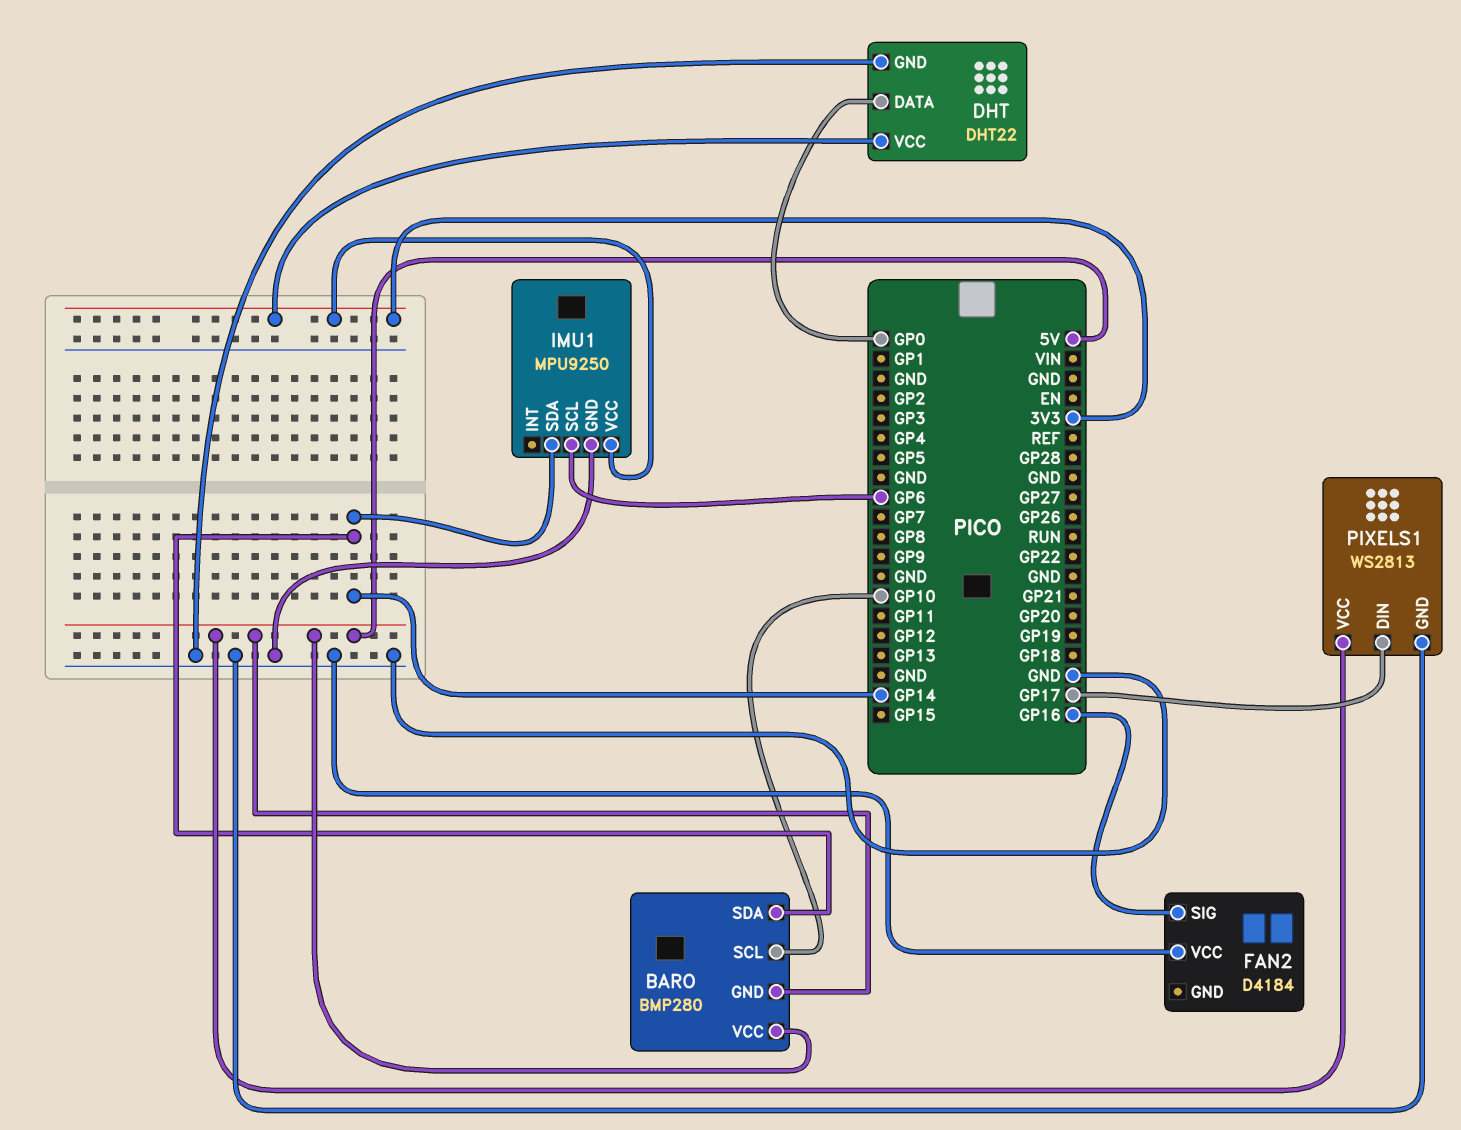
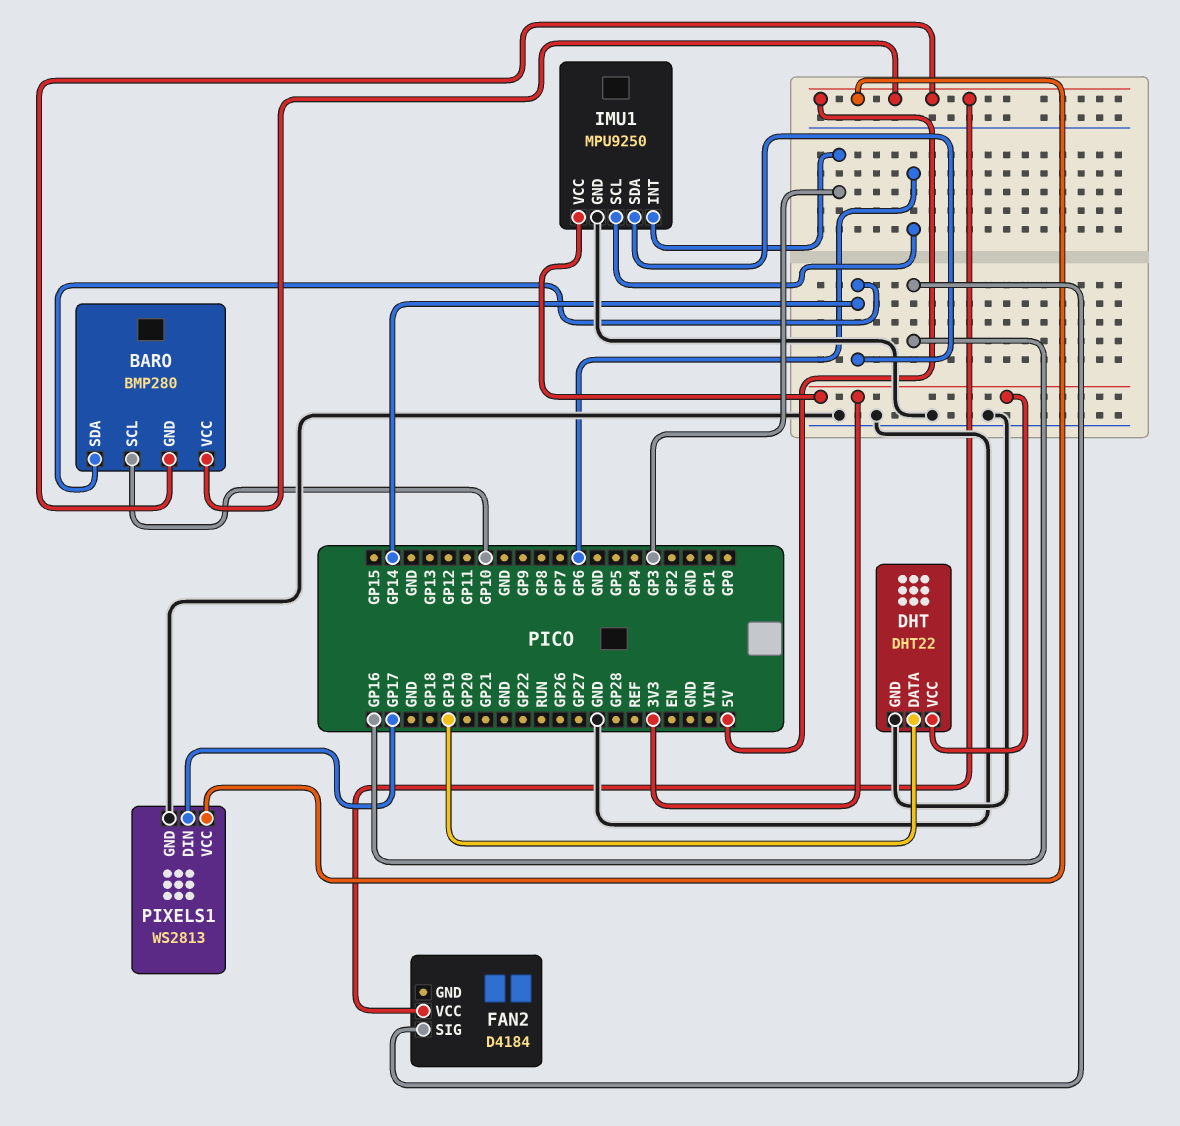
DHT pin DATA: GP0 -> GP19
FAN2 pin VCC: GND -> 5V
IMU1 pin INT: none -> GP3

